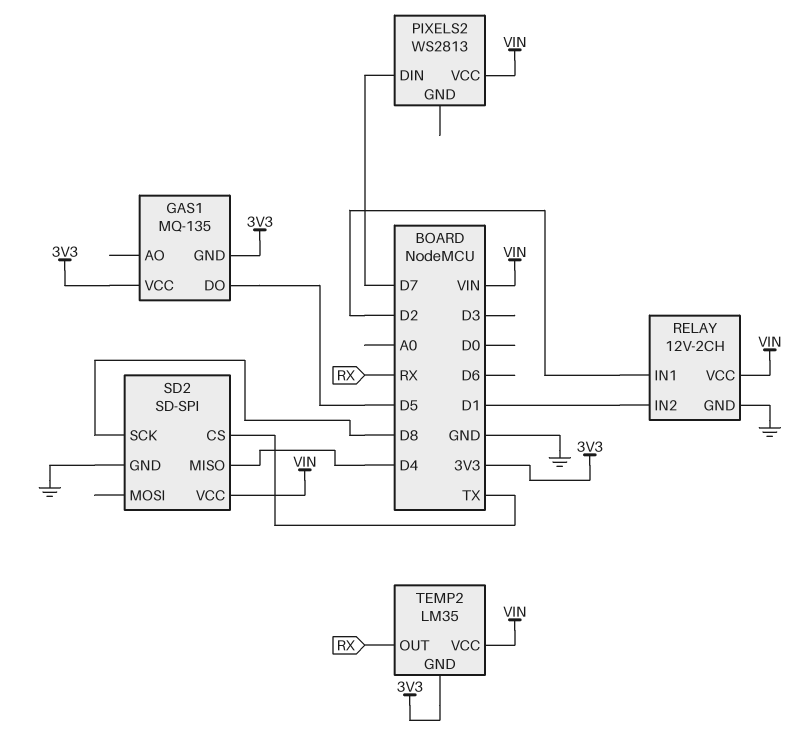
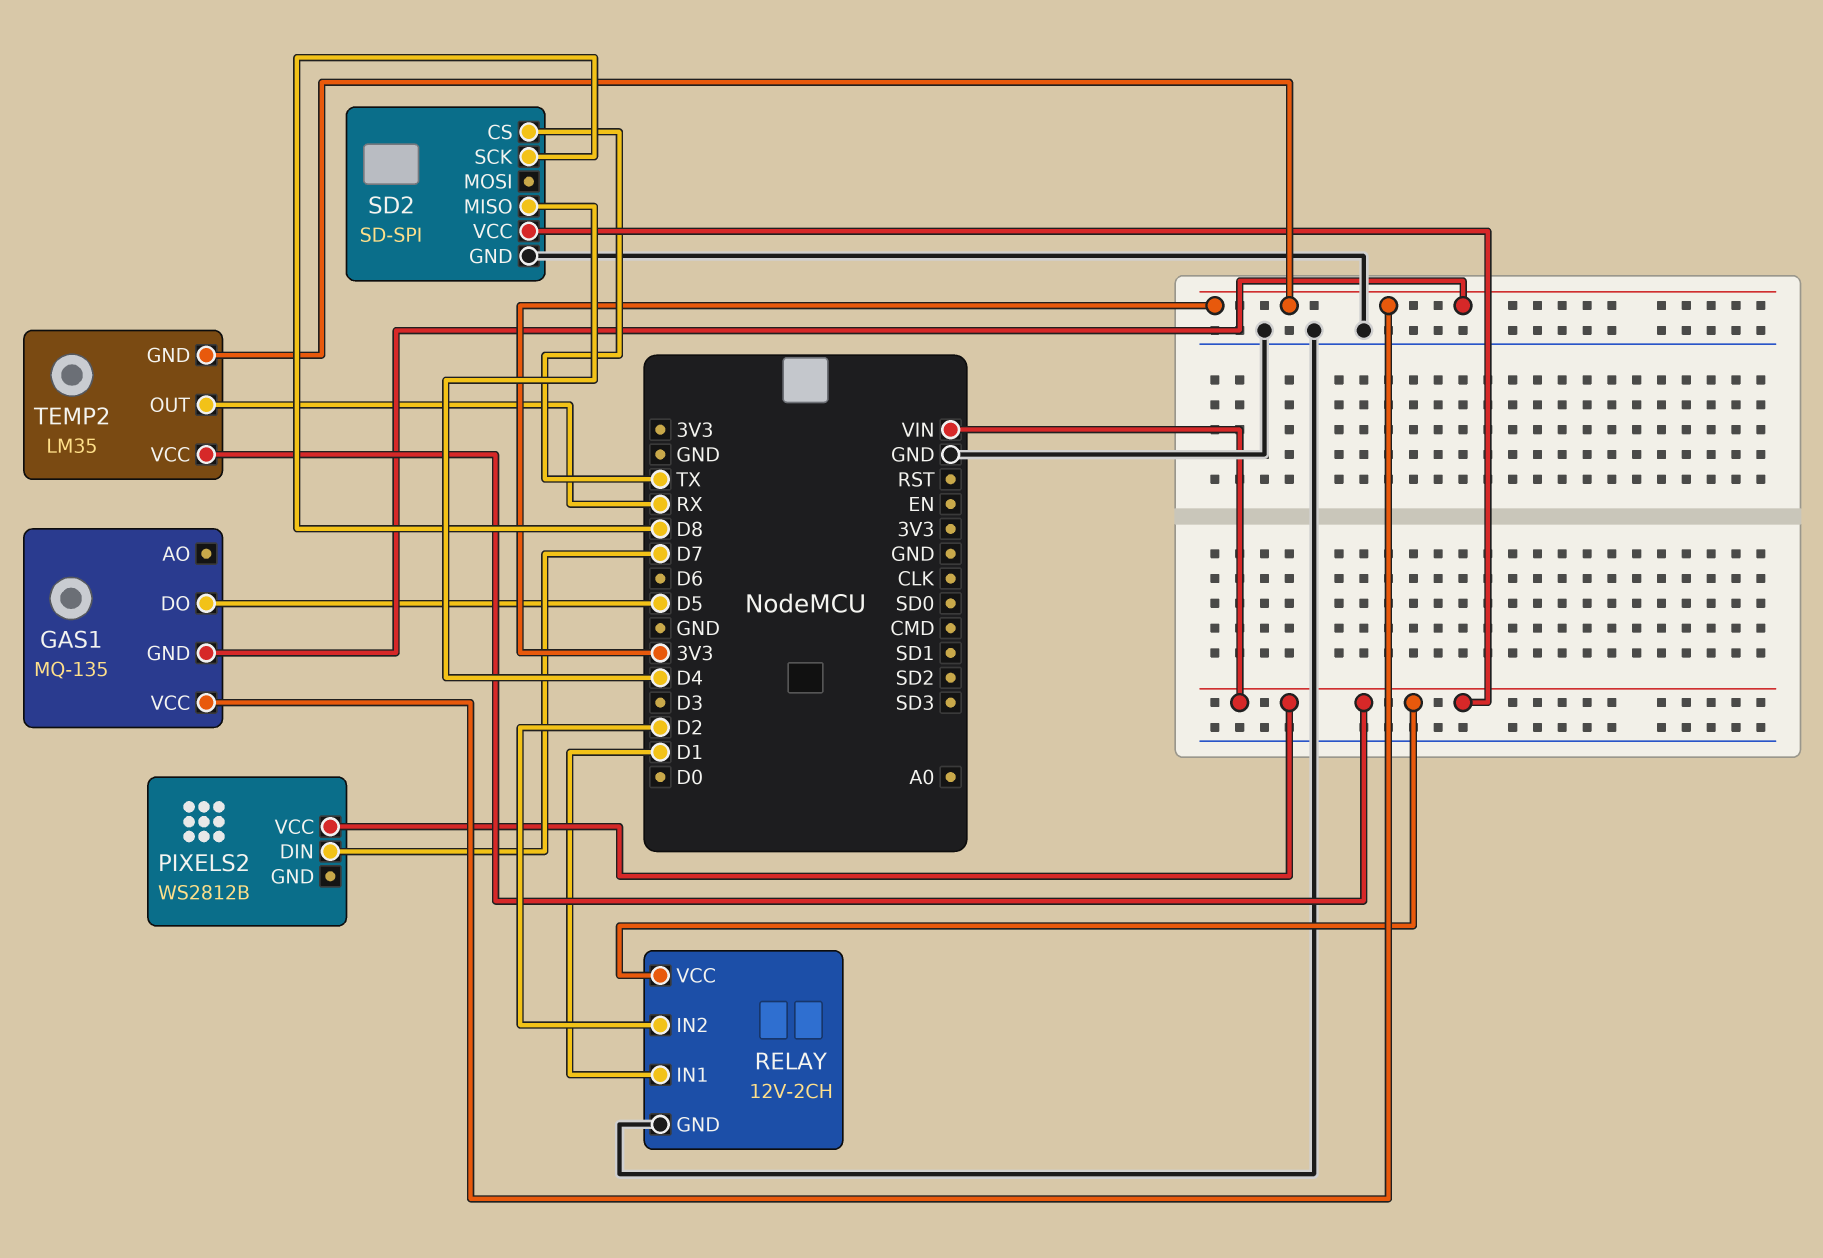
PIXELS2: WS2813 -> WS2812B
RELAY pin IN1: D2 -> D1
RELAY pin IN2: D1 -> D2

